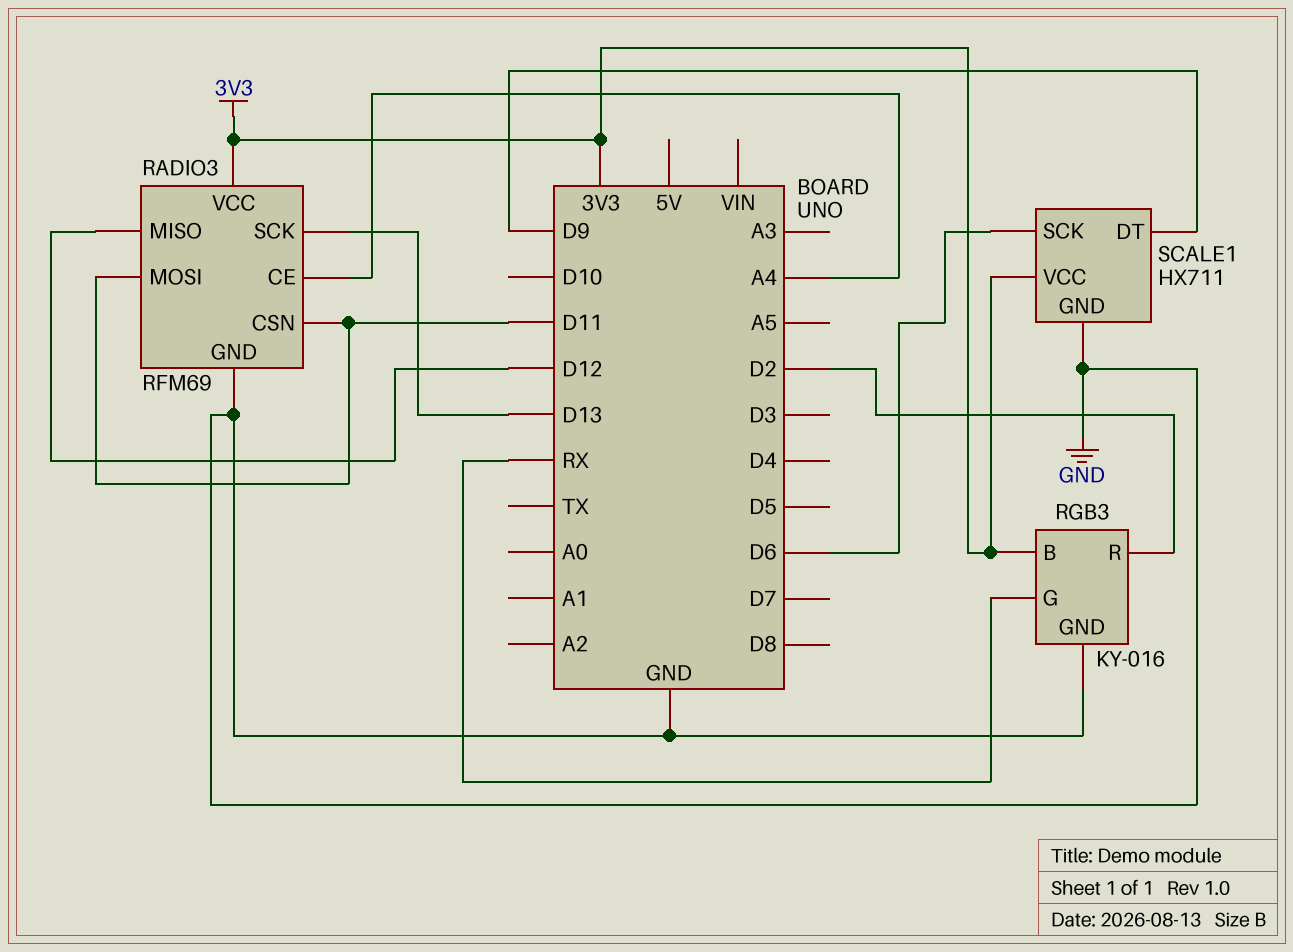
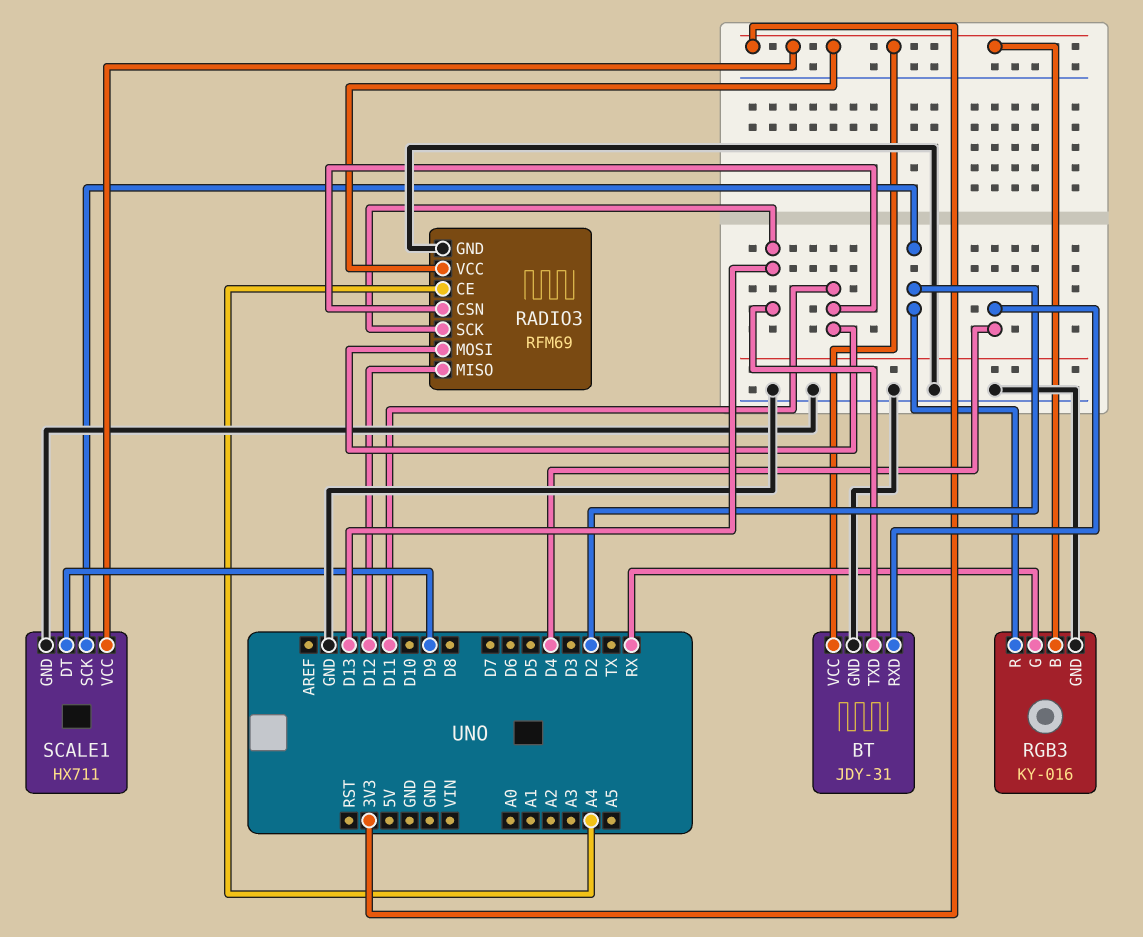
BT: none -> JDY-31
BT pin GND: none -> GND
BT pin RXD: none -> D4
BT pin TXD: none -> D13
BT pin VCC: none -> 3V3
SCALE1 pin SCK: D6 -> D2

